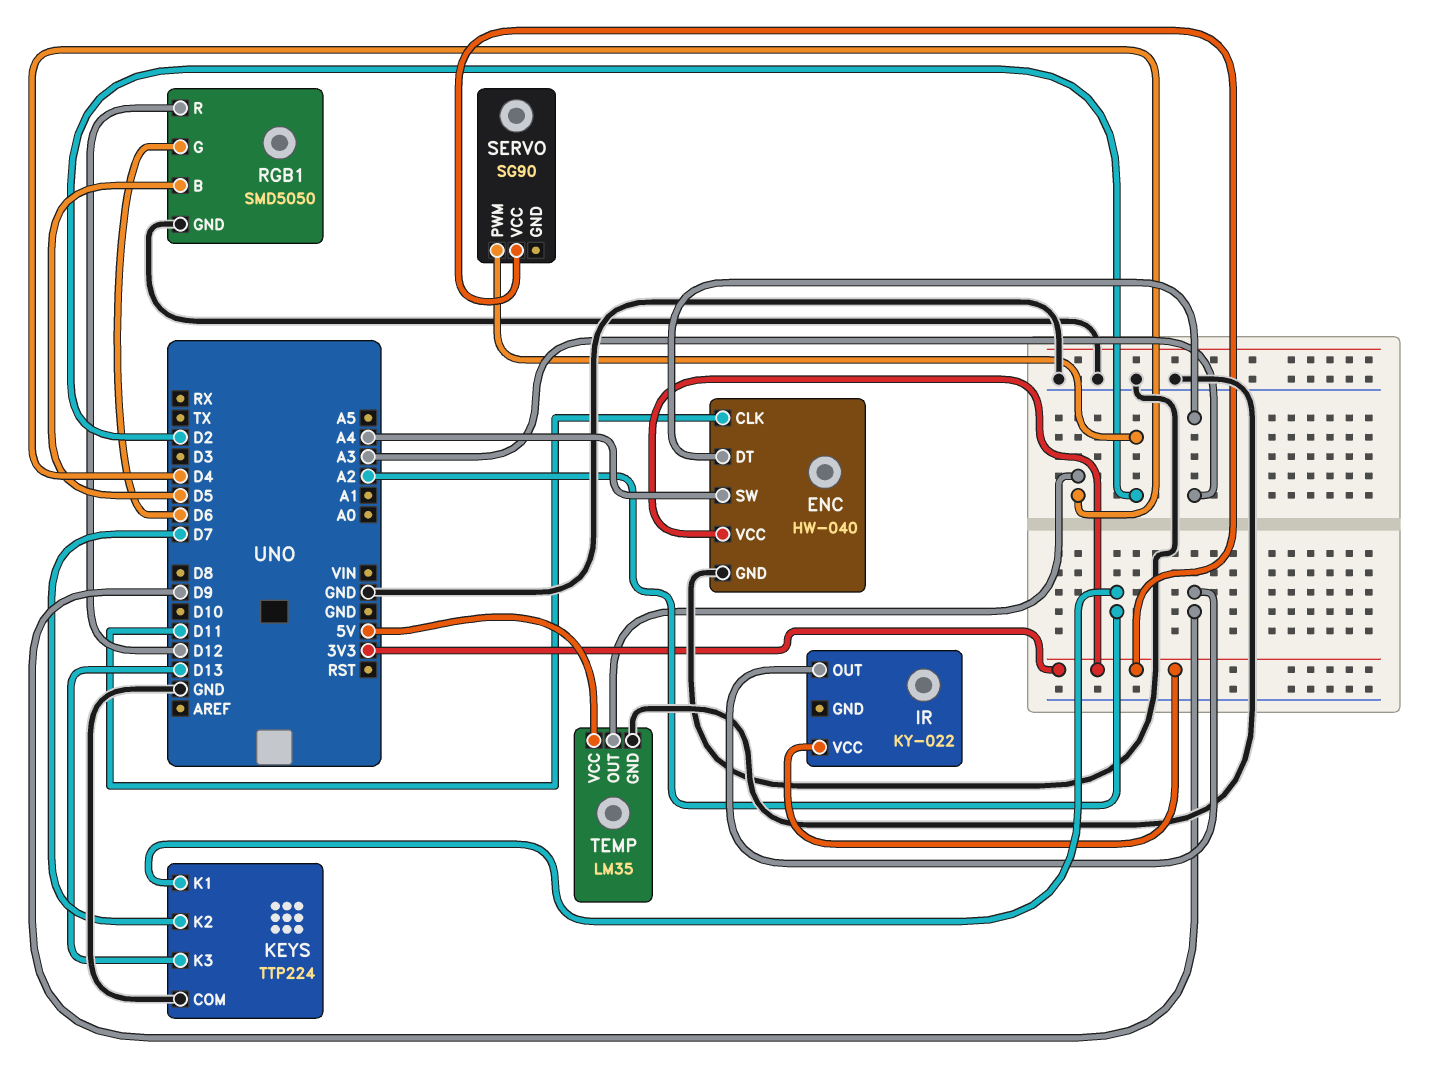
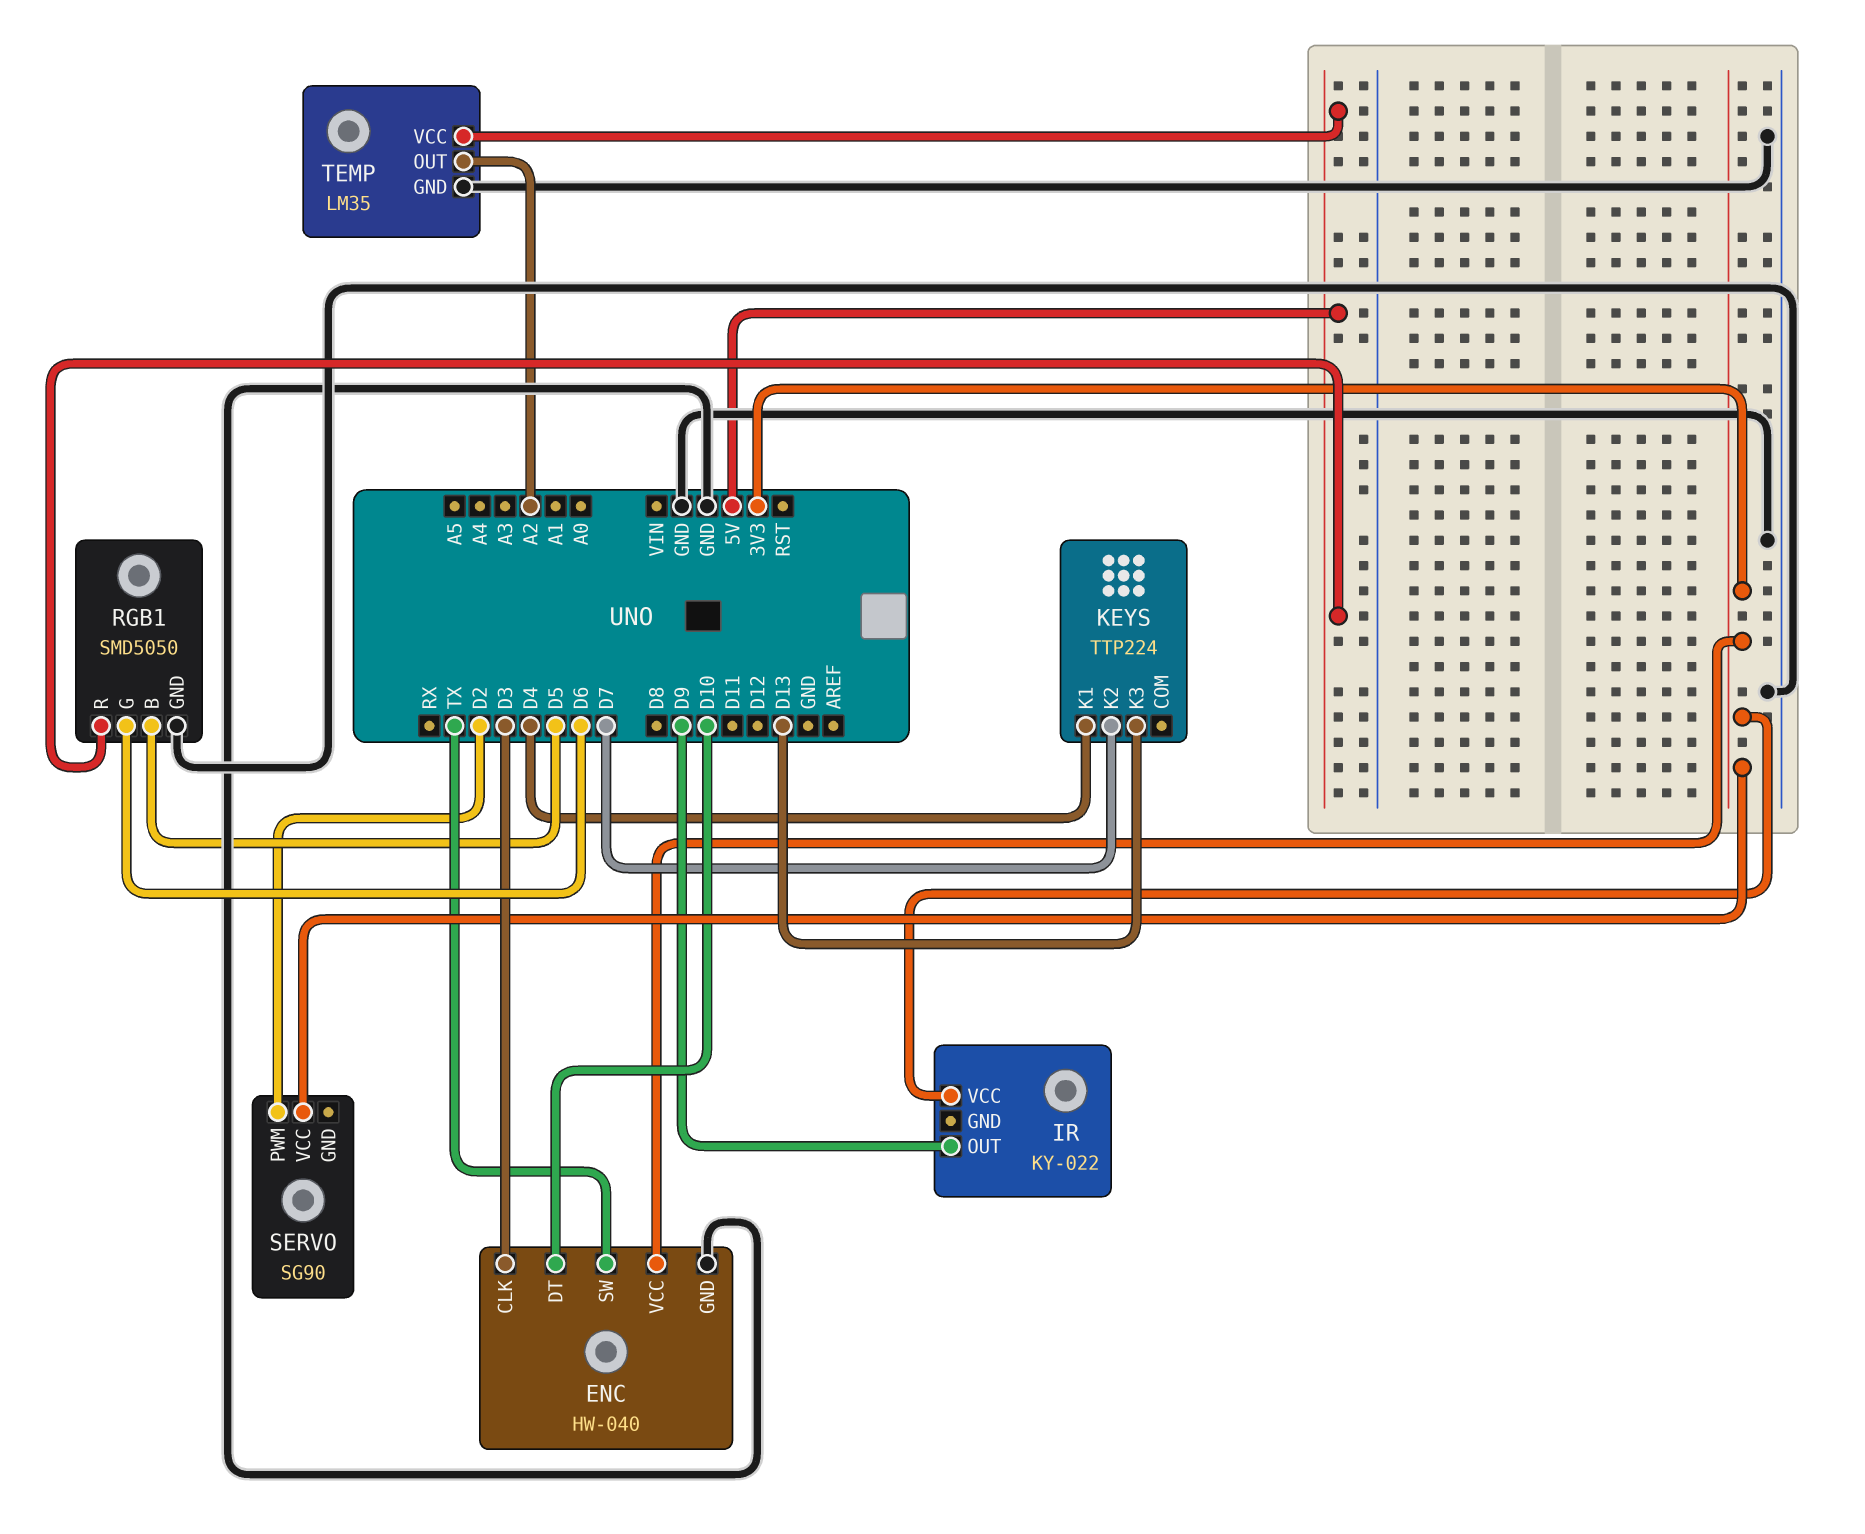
ENC pin CLK: D11 -> D3
ENC pin DT: A3 -> D10
ENC pin SW: A4 -> TX
KEYS pin COM: GND -> none
KEYS pin K1: A2 -> D4
RGB1 pin R: D12 -> 5V
TEMP pin OUT: D4 -> A2

